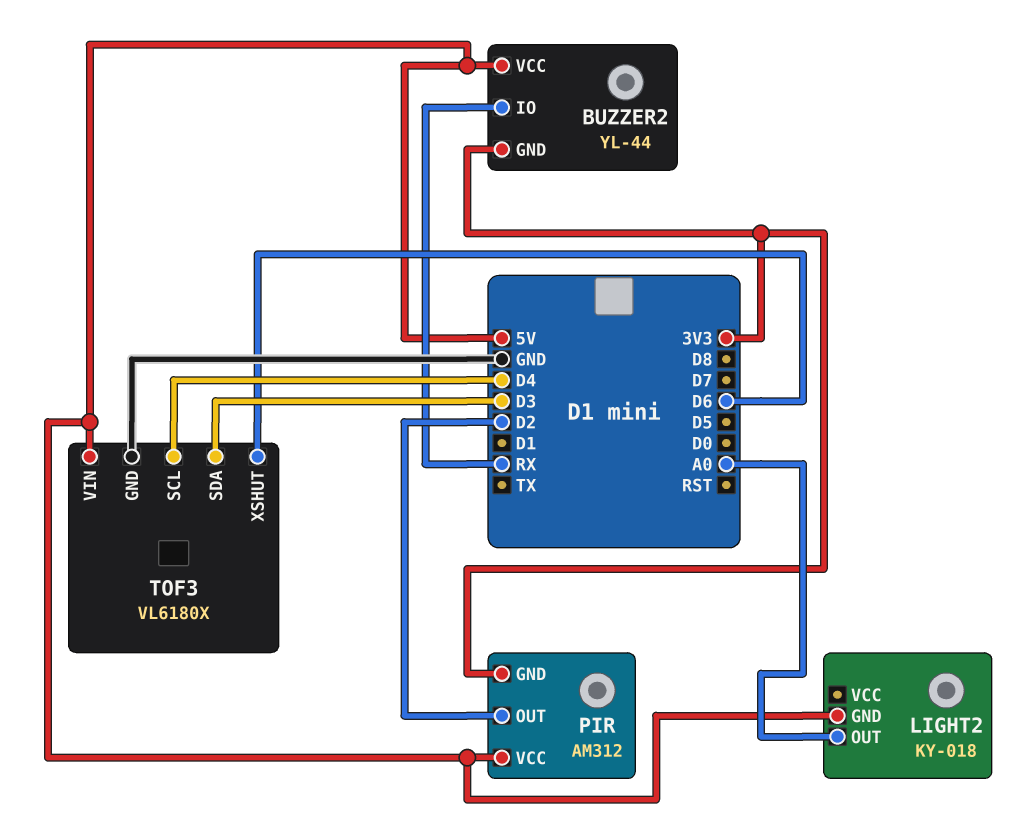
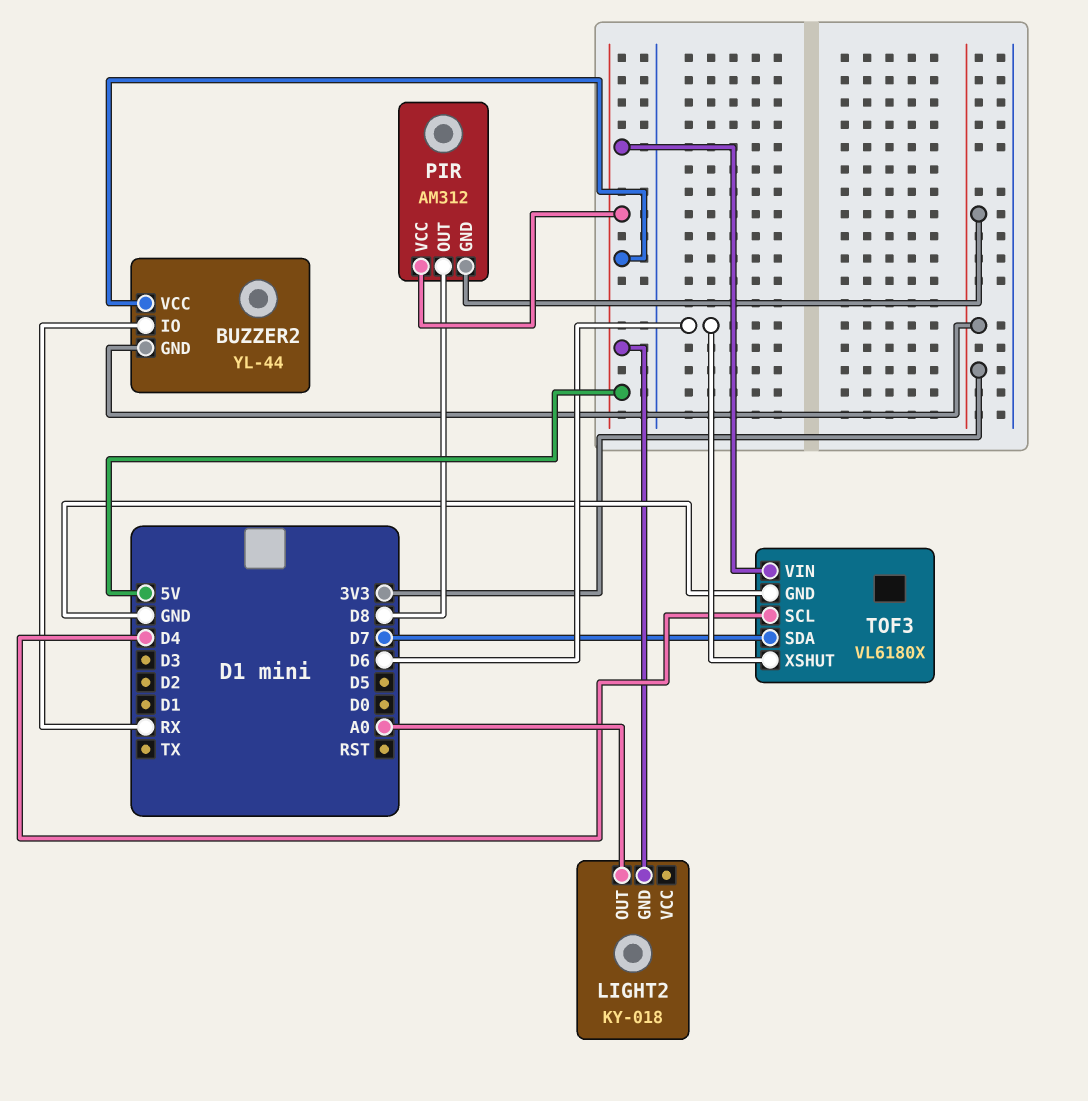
PIR pin OUT: D2 -> D8
TOF3 pin SDA: D3 -> D7

